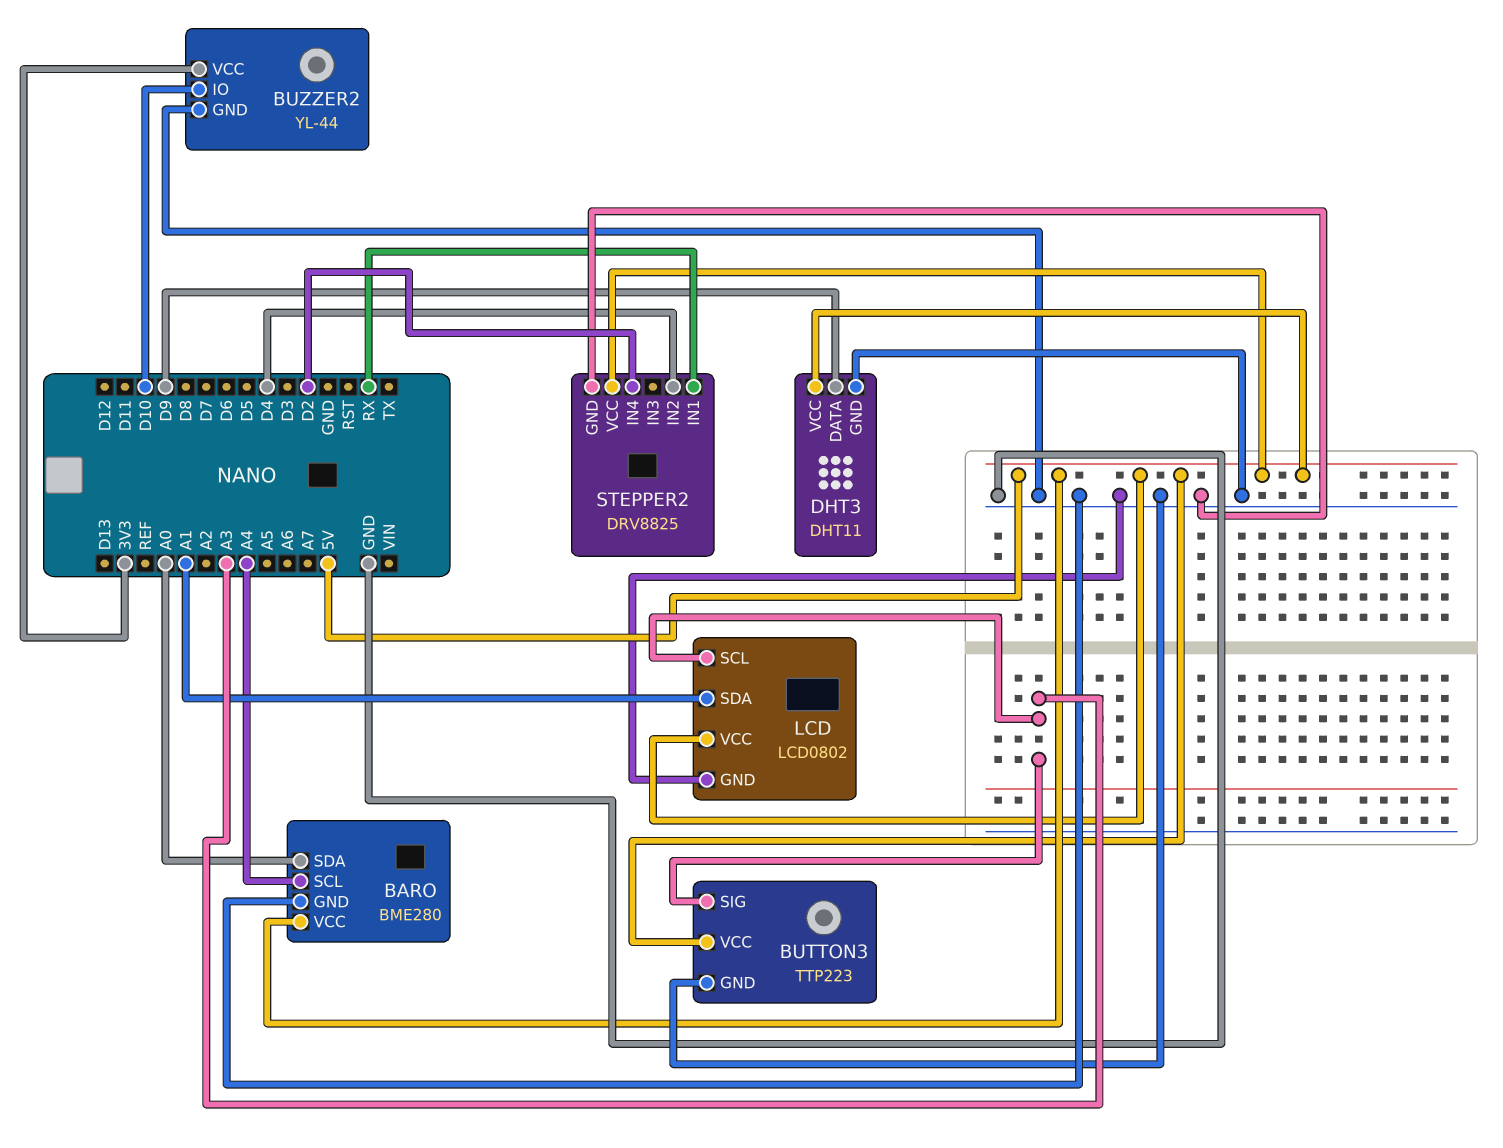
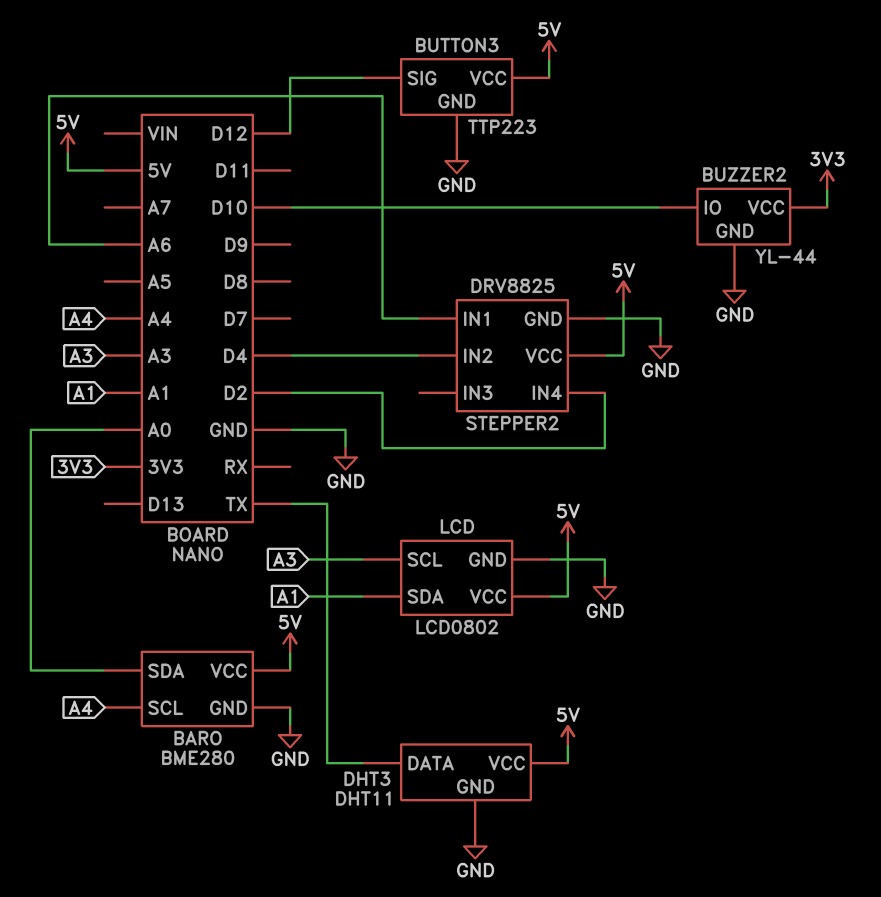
BUTTON3 pin SIG: A3 -> D12
DHT3 pin DATA: D9 -> TX
STEPPER2 pin IN1: RX -> A6

